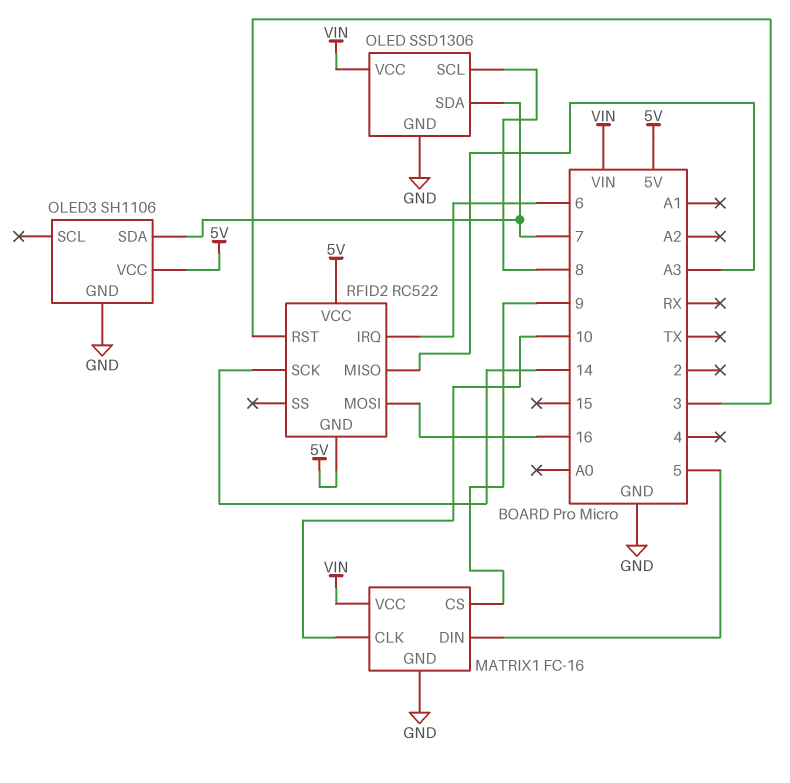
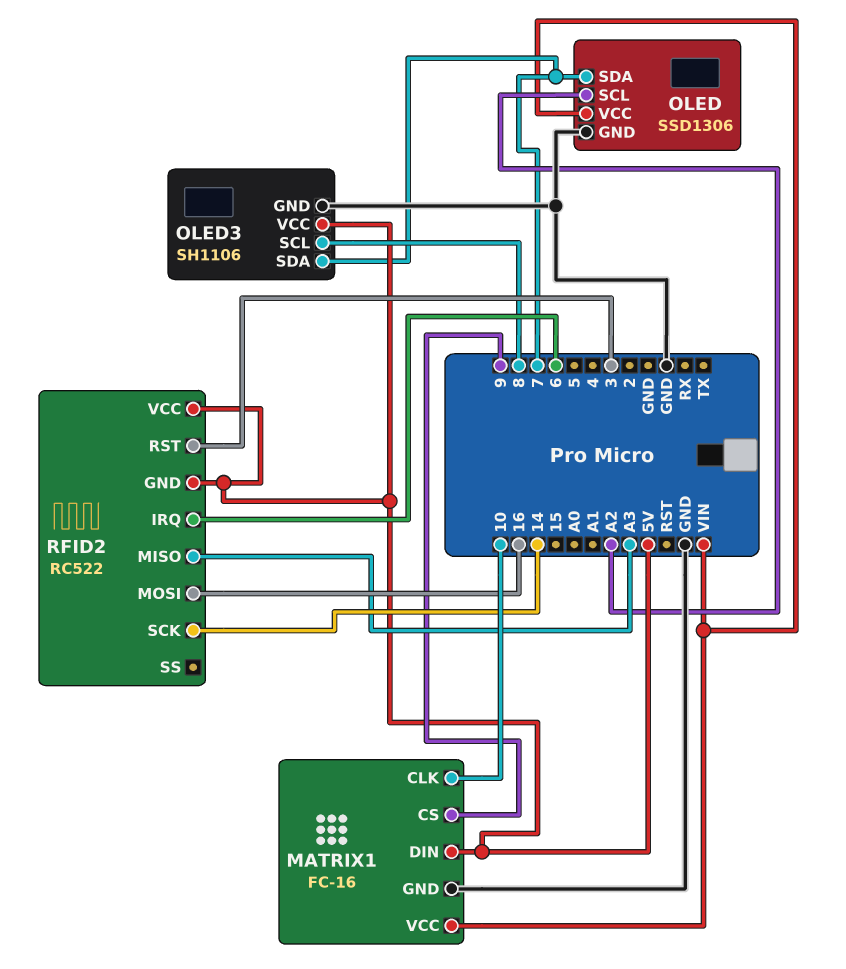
MATRIX1 pin DIN: 5 -> 5V
OLED pin SCL: 8 -> A2
OLED3 pin SCL: none -> 8

